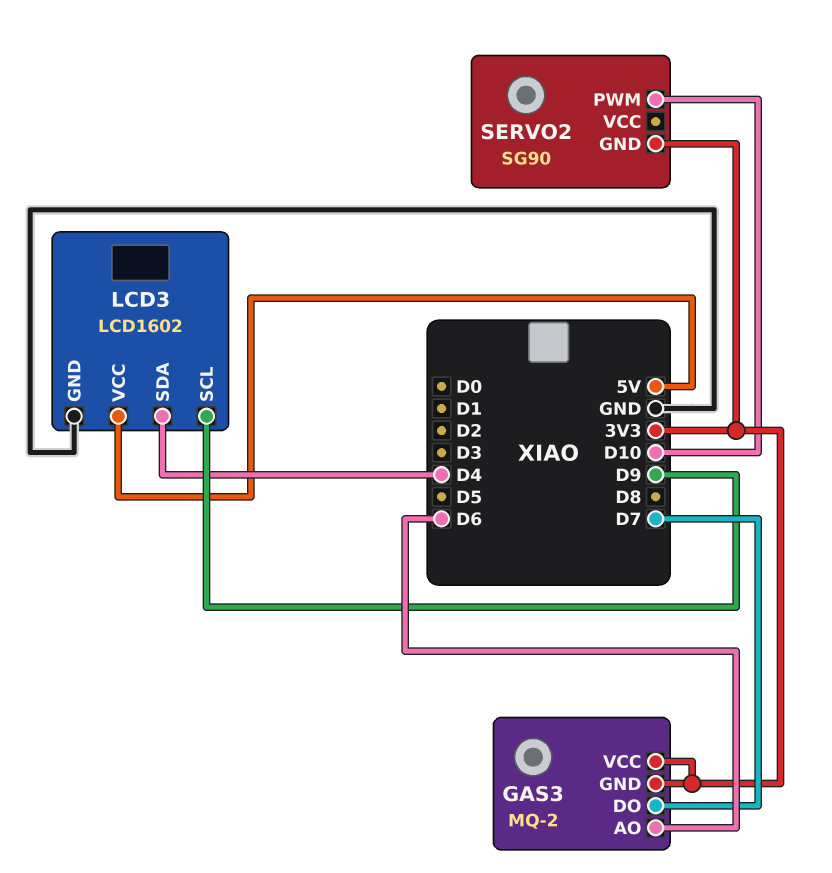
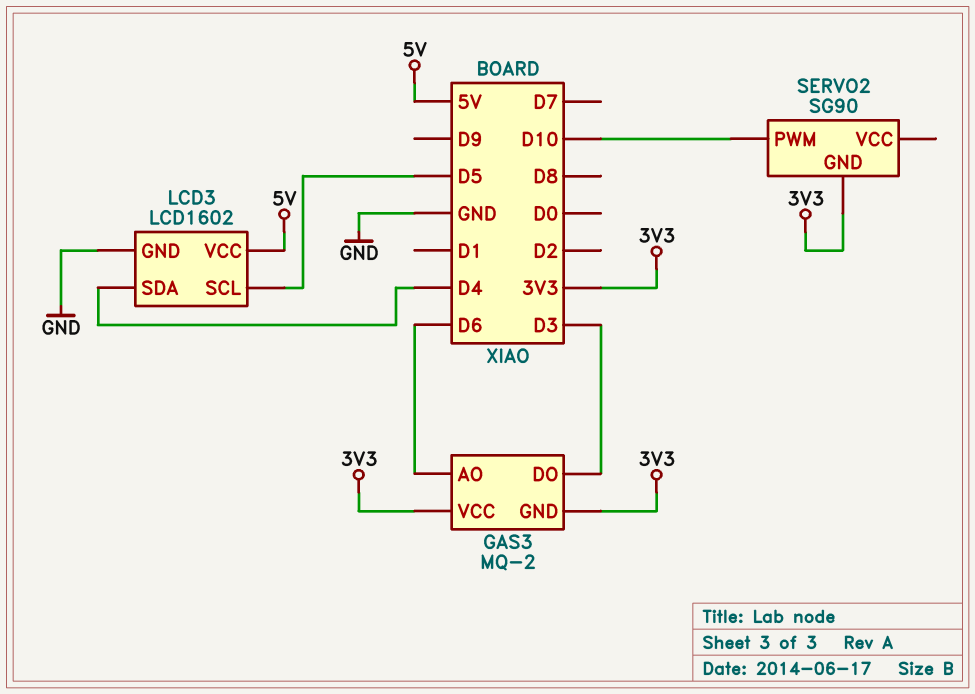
GAS3 pin DO: D7 -> D3
LCD3 pin SCL: D9 -> D5

